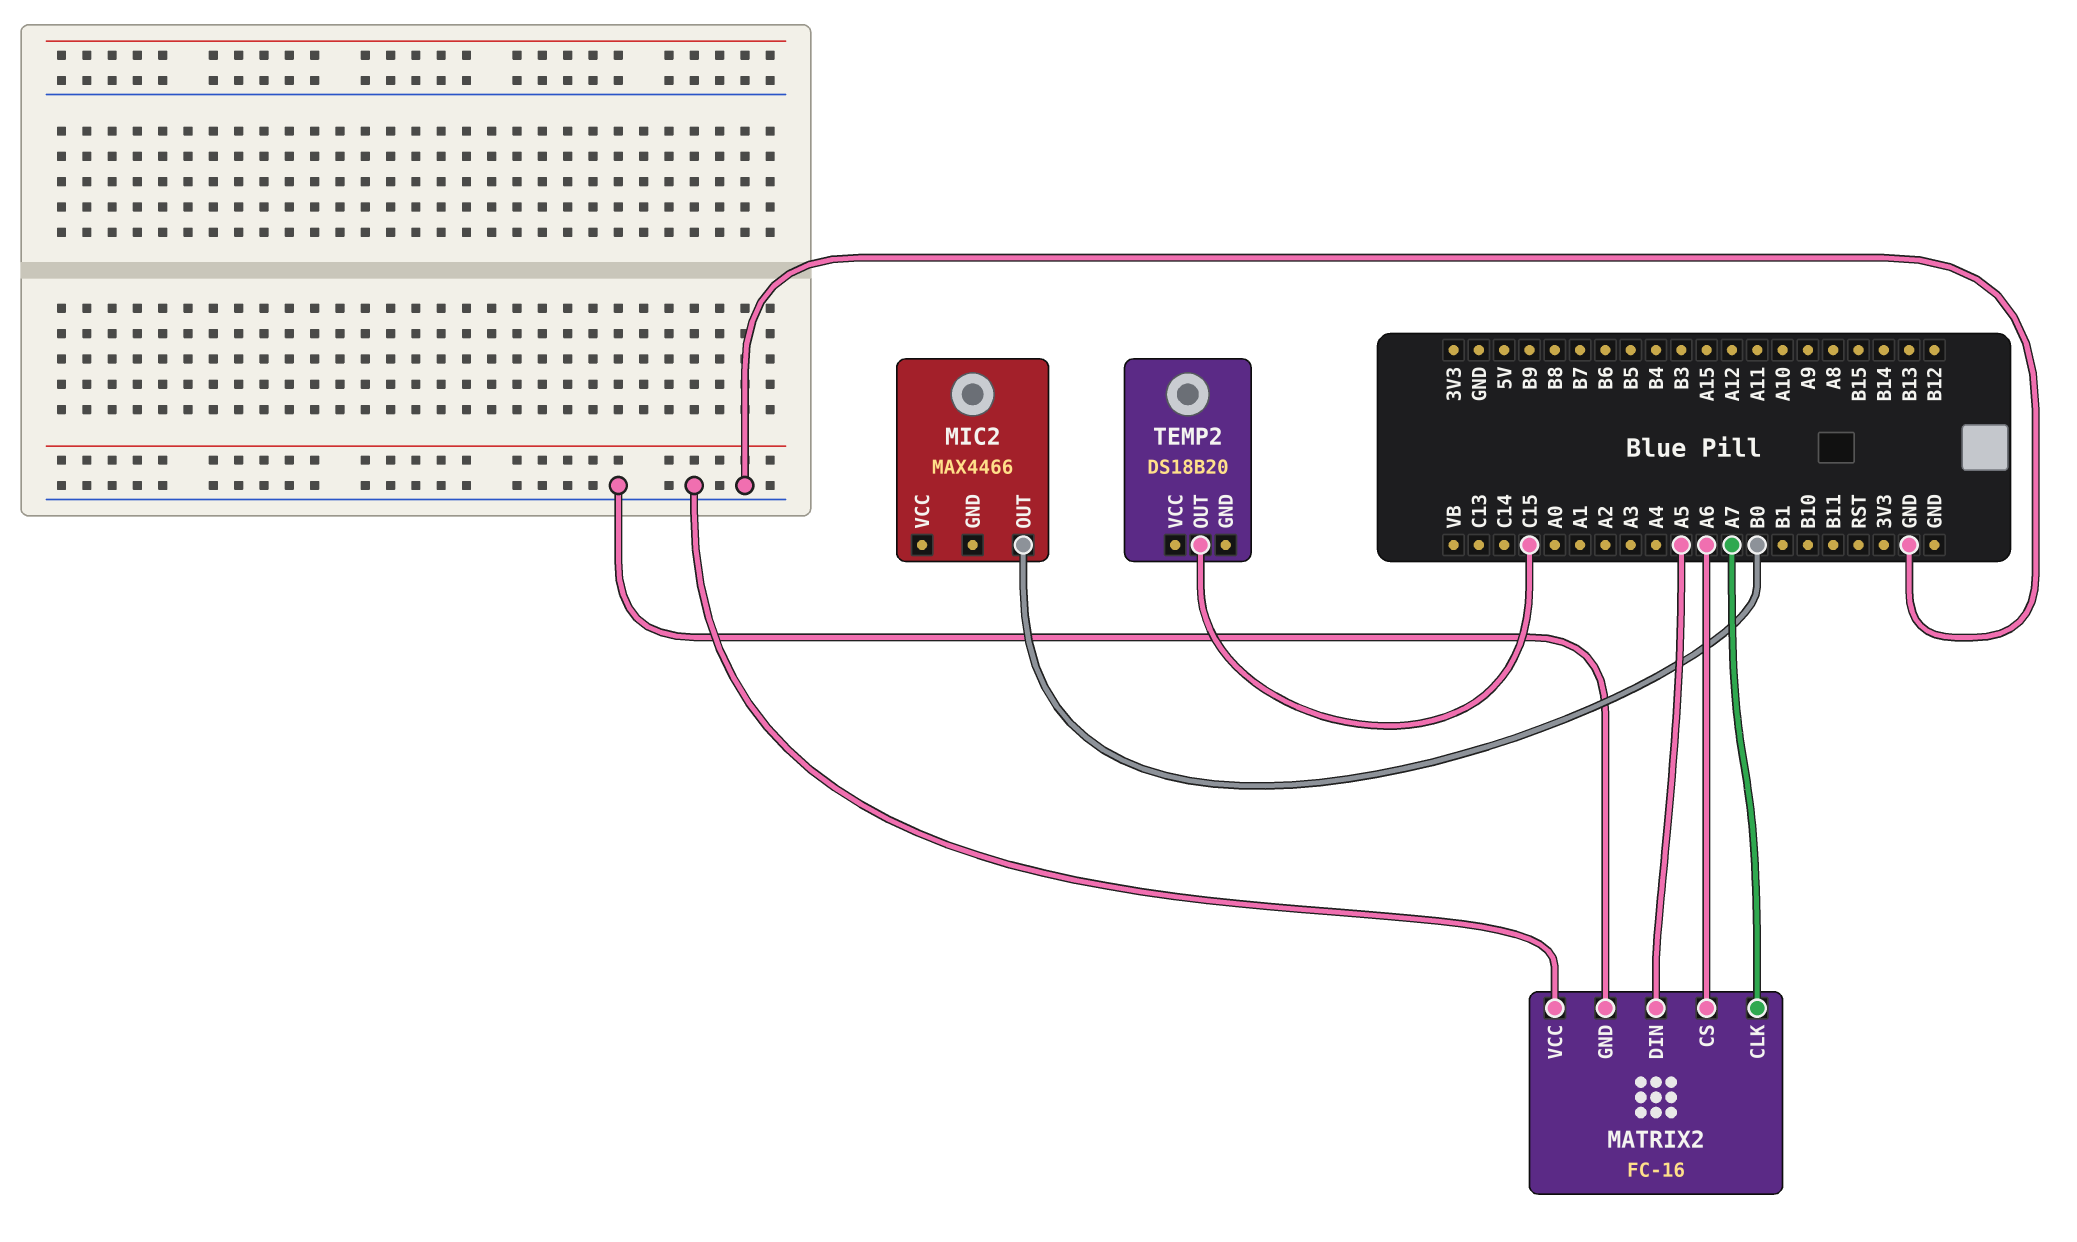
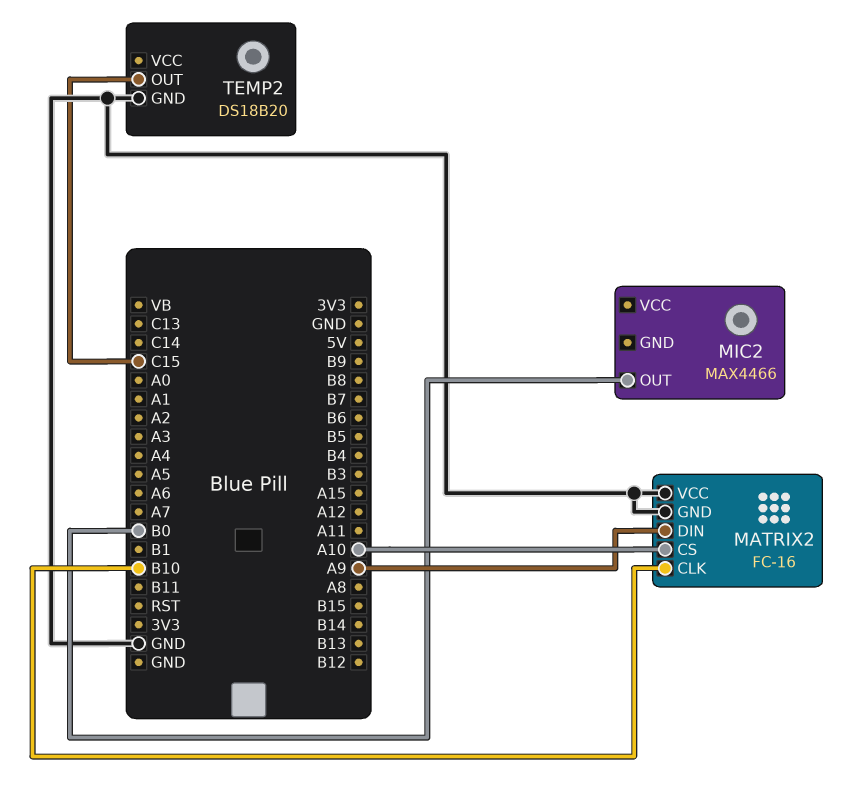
MATRIX2 pin CLK: A7 -> B10
MATRIX2 pin CS: A6 -> A10
MATRIX2 pin DIN: A5 -> A9
TEMP2 pin GND: none -> GND

